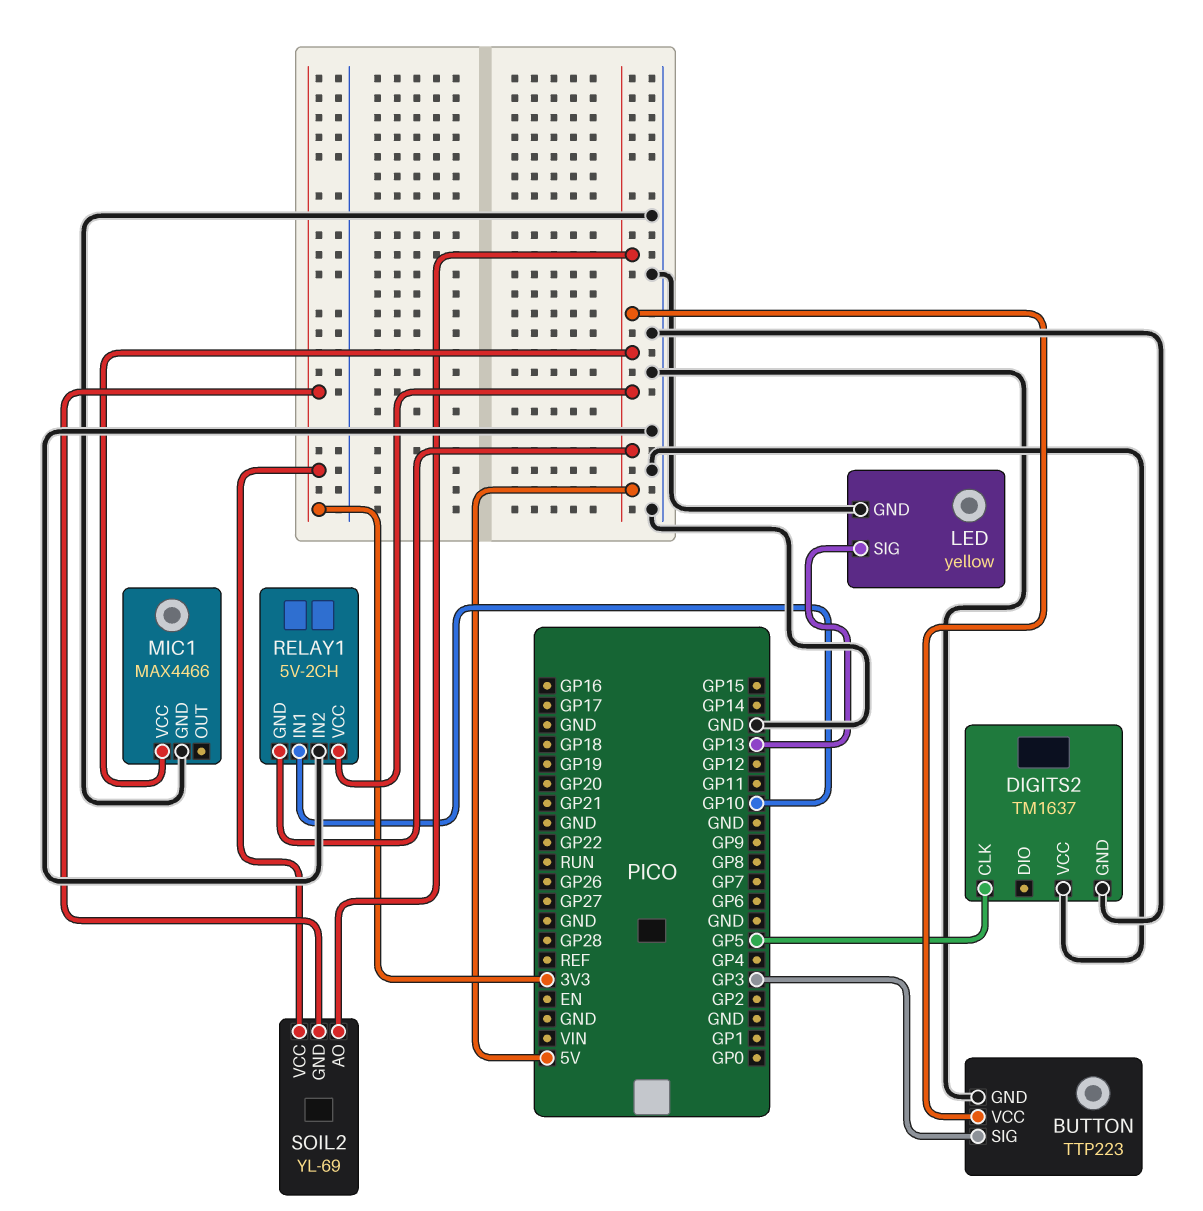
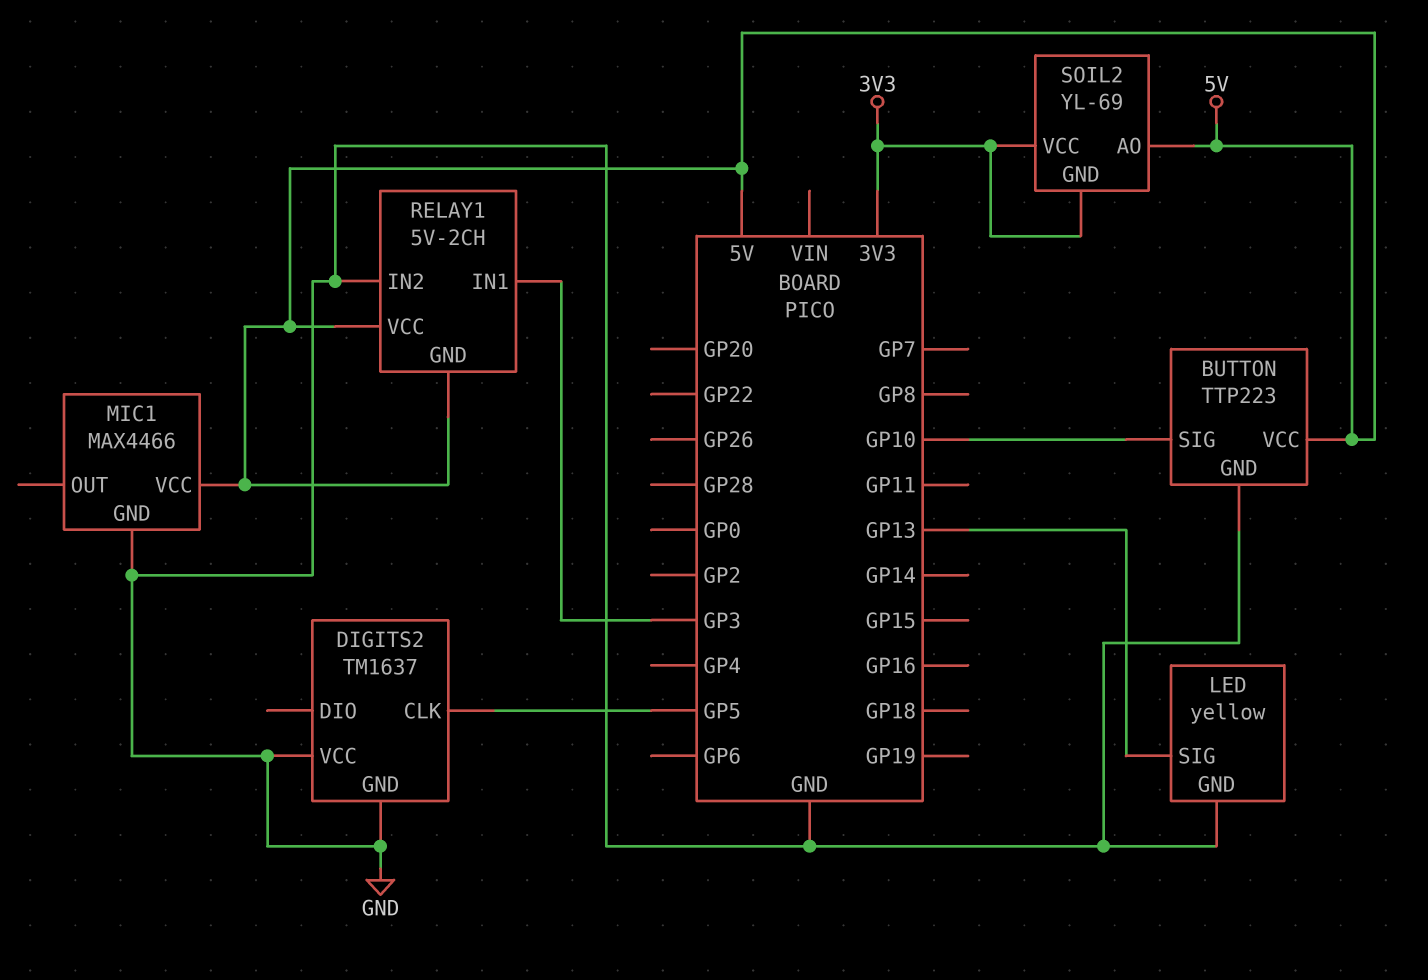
BUTTON pin SIG: GP3 -> GP10
RELAY1 pin IN1: GP10 -> GP3

